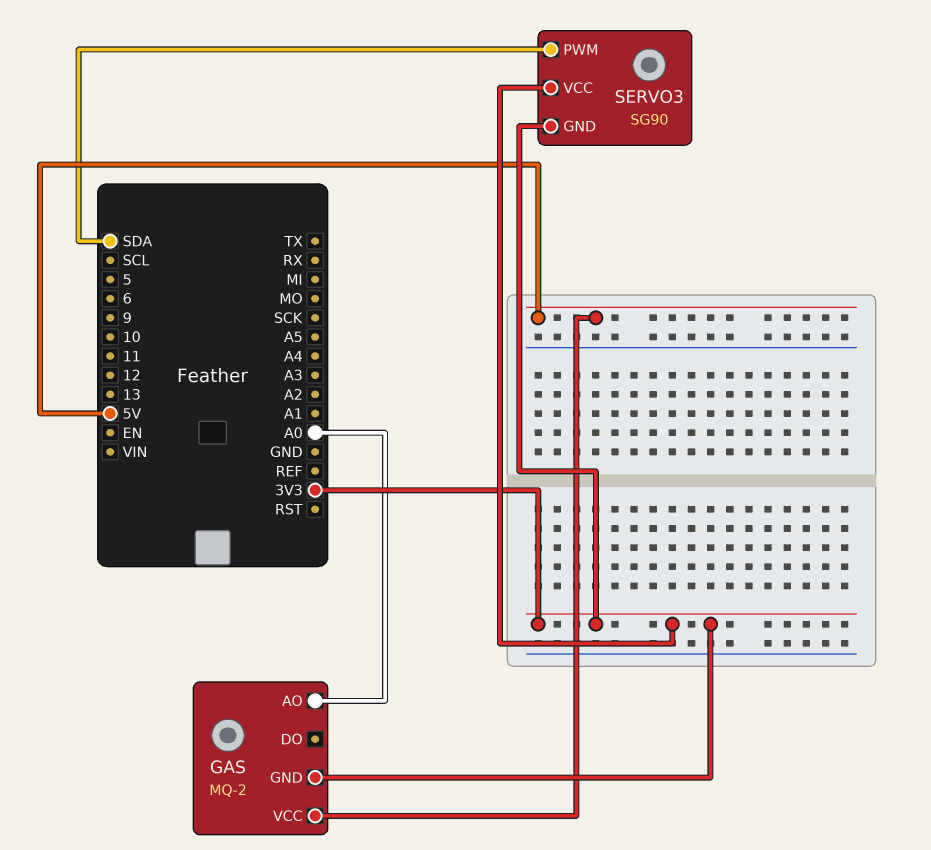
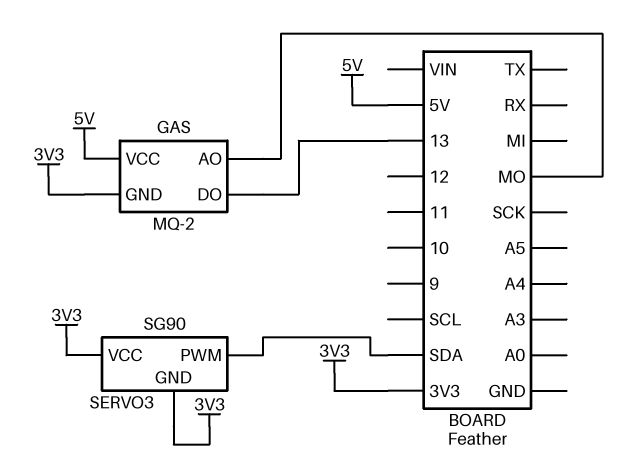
GAS pin AO: A0 -> MO
GAS pin DO: none -> 13

